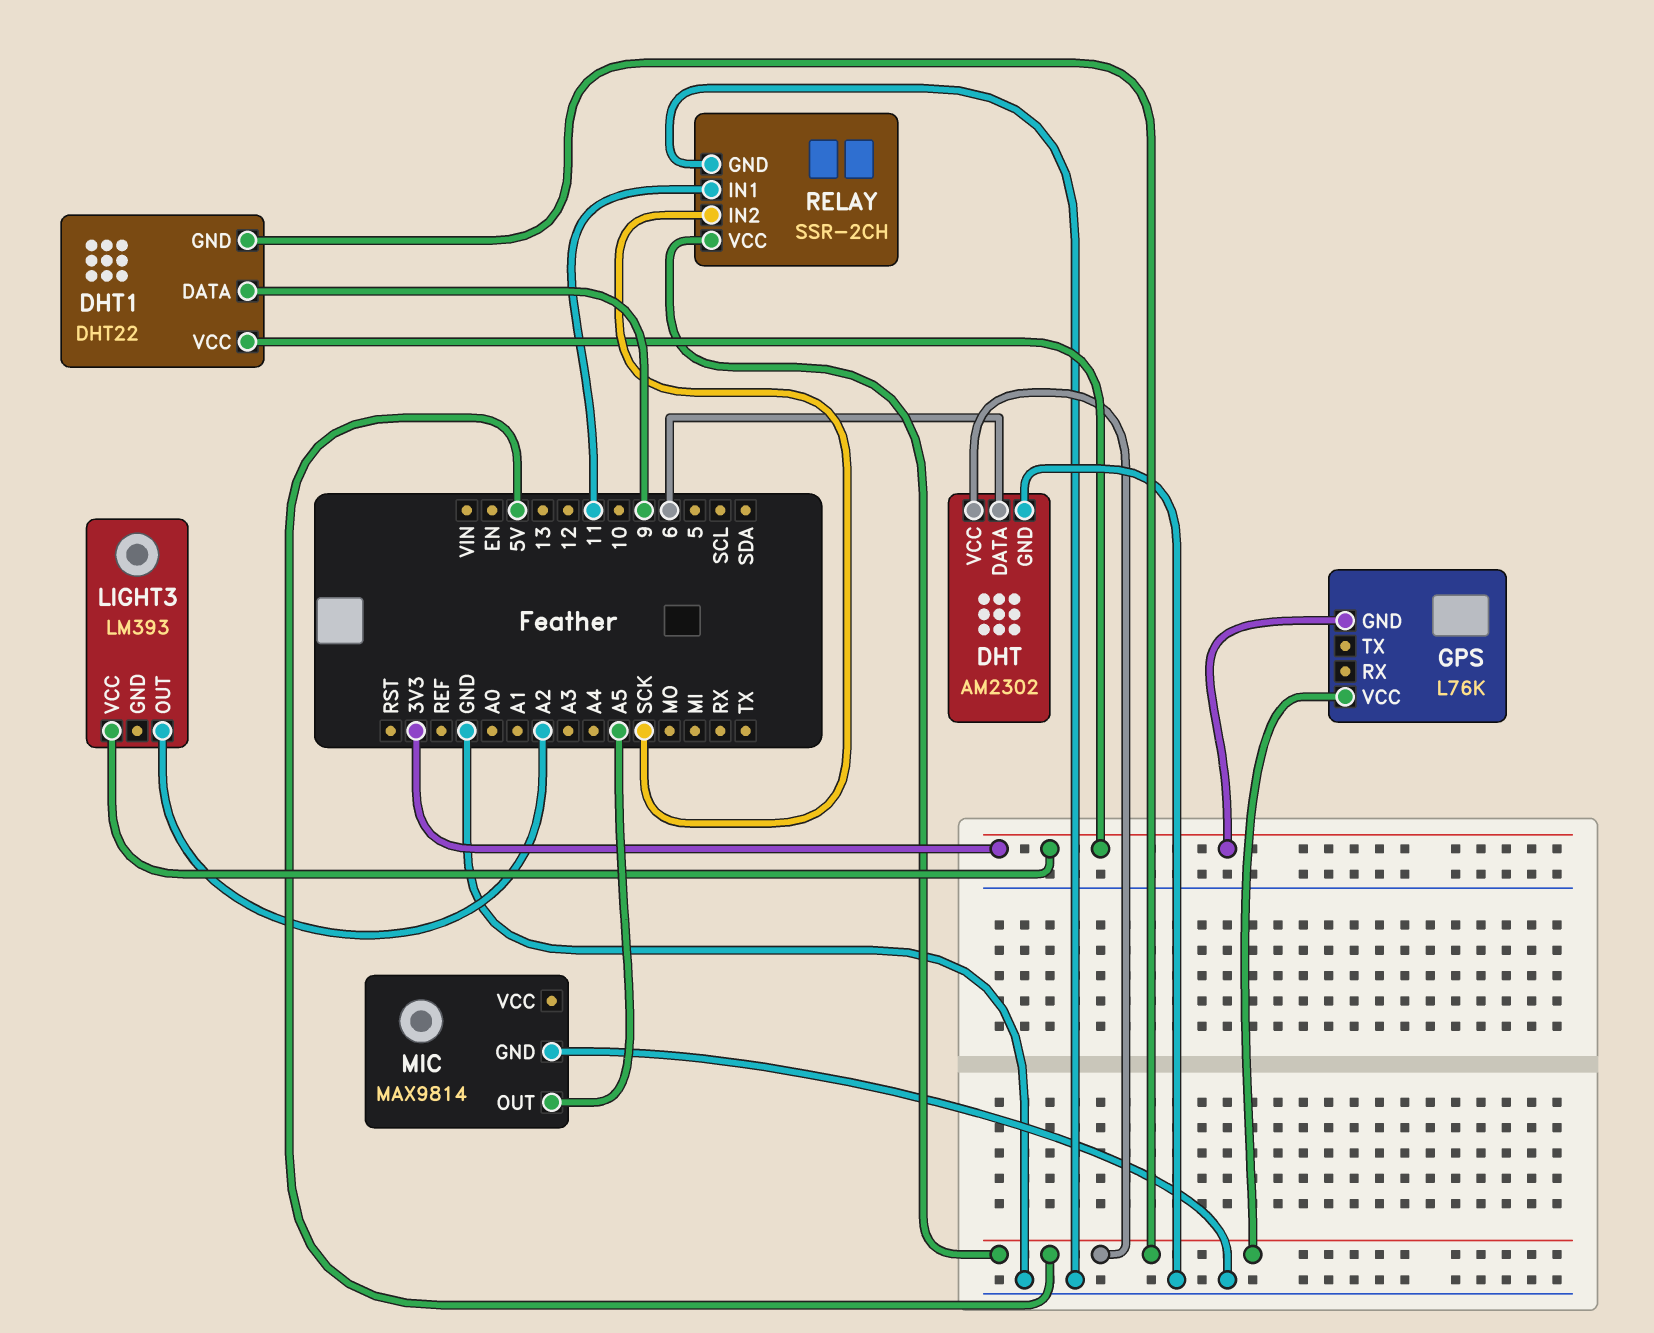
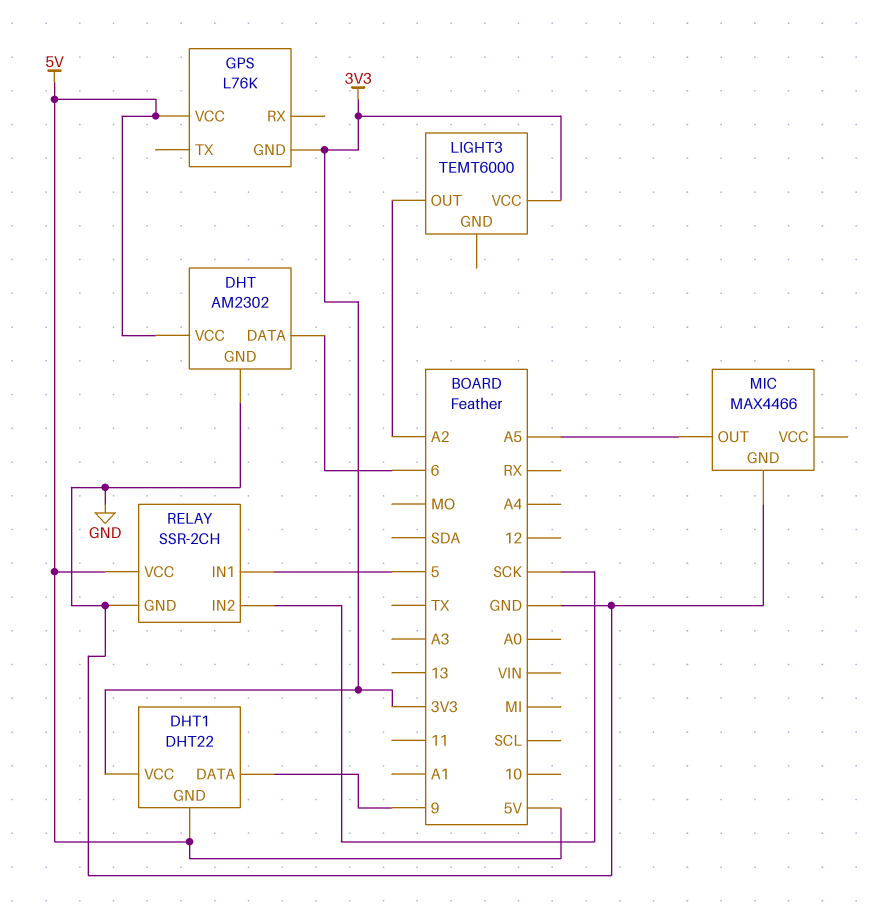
LIGHT3: LM393 -> TEMT6000
MIC: MAX9814 -> MAX4466
RELAY pin IN1: 11 -> 5

